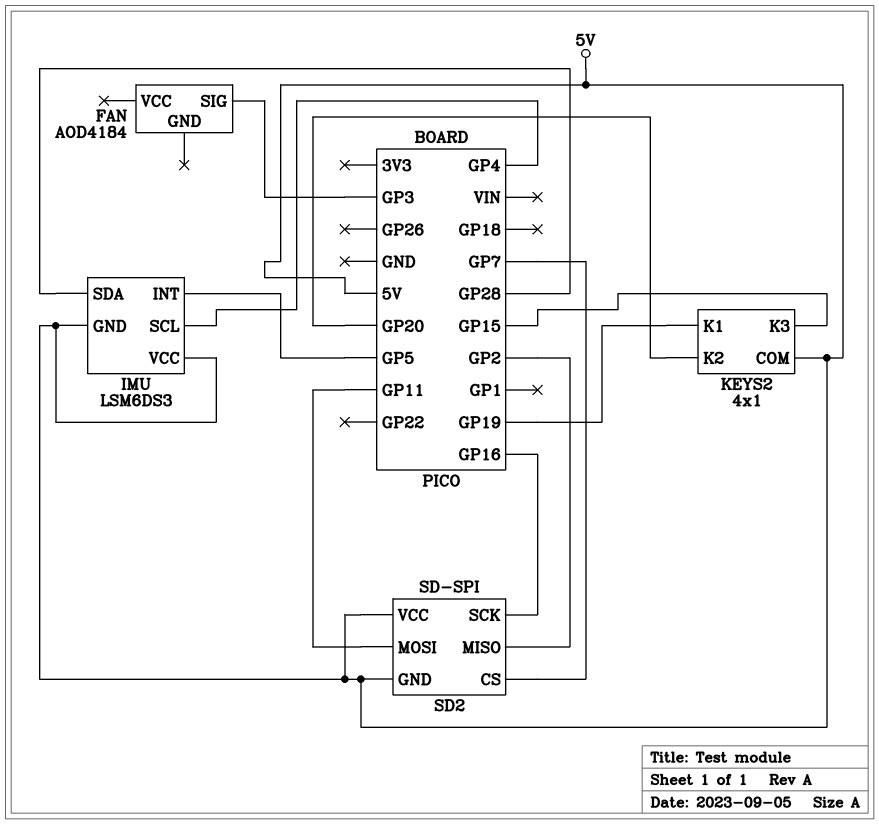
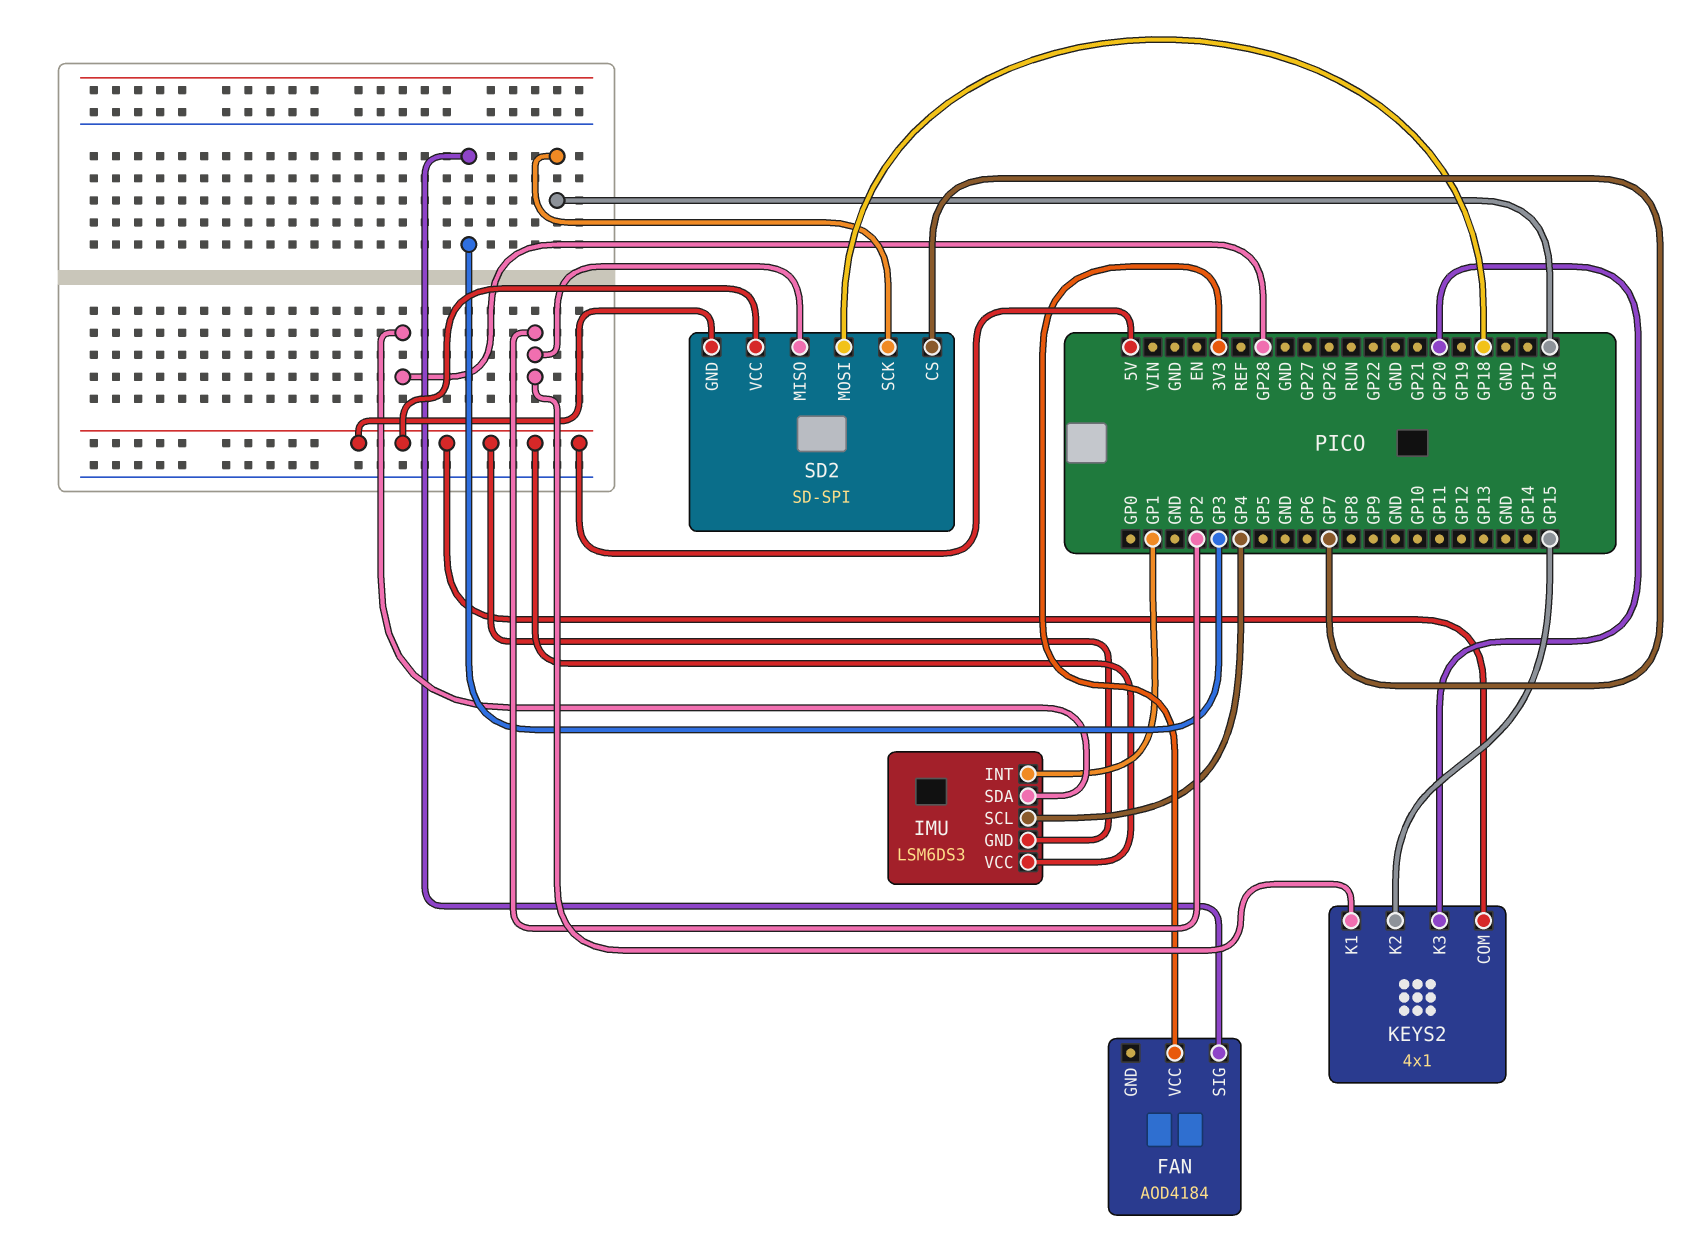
FAN pin VCC: none -> 3V3
IMU pin INT: GP5 -> GP1
KEYS2 pin K1: GP19 -> GP2
KEYS2 pin K2: GP20 -> GP15
KEYS2 pin K3: GP15 -> GP20
SD2 pin MOSI: GP11 -> GP18

